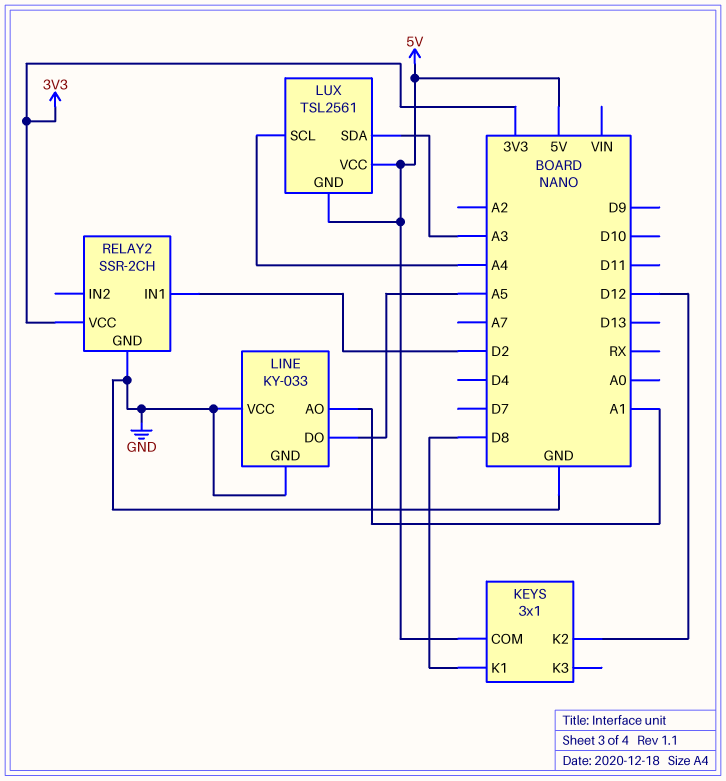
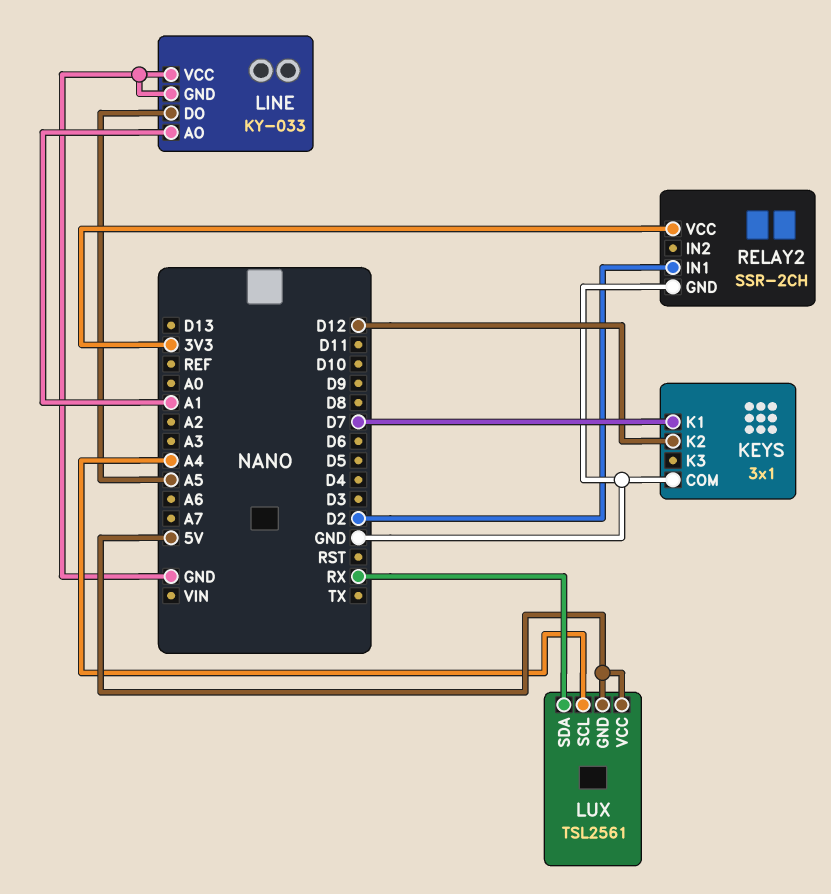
KEYS pin COM: 5V -> GND
KEYS pin K1: D8 -> D7
LUX pin SDA: A3 -> RX

